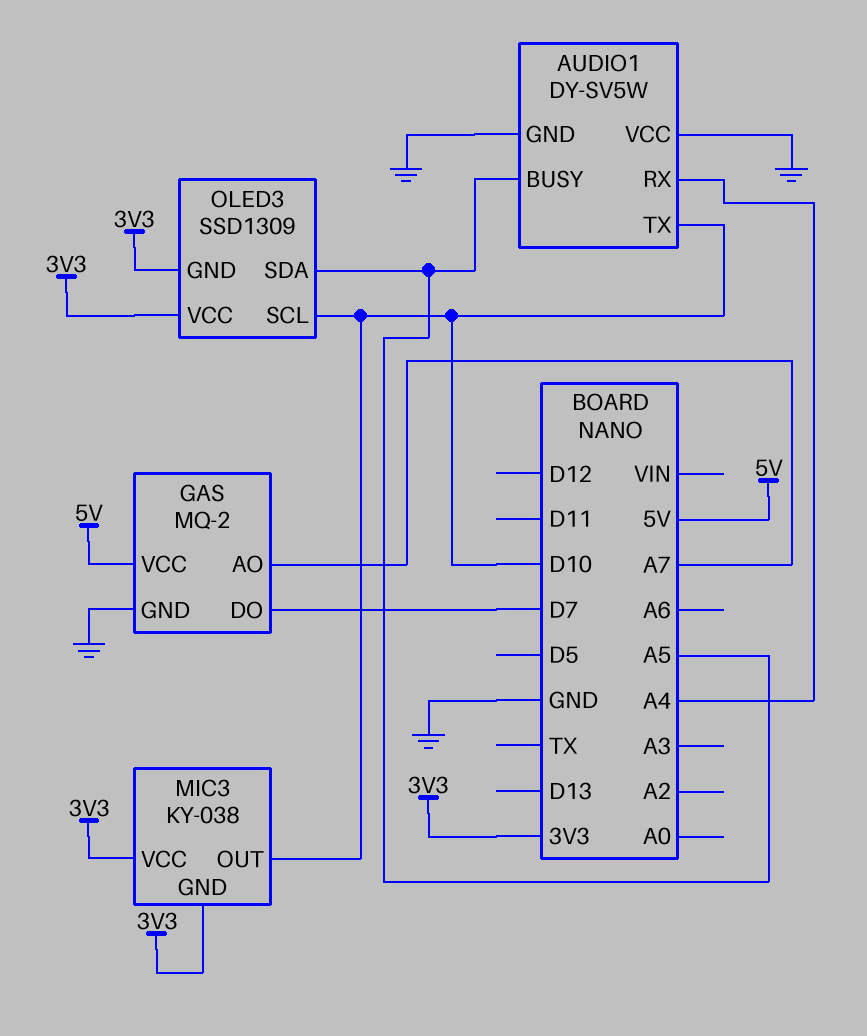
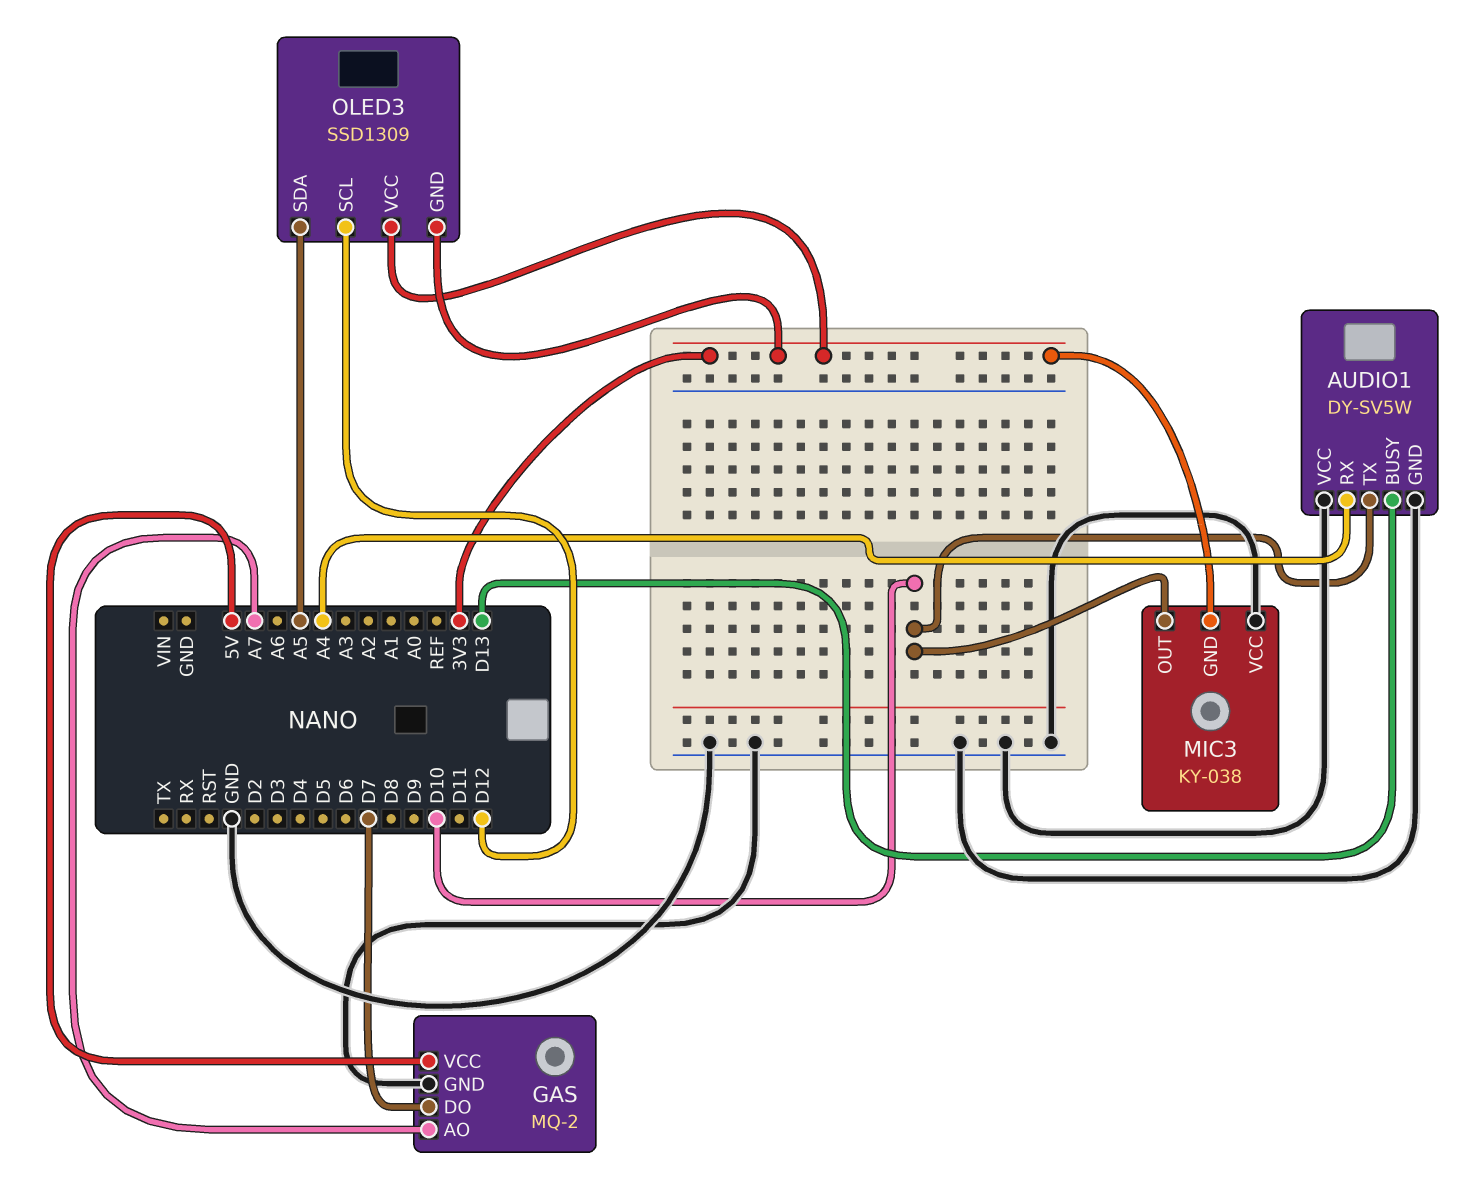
AUDIO1 pin BUSY: A5 -> D13
MIC3 pin VCC: 3V3 -> GND
OLED3 pin SCL: D10 -> D12

